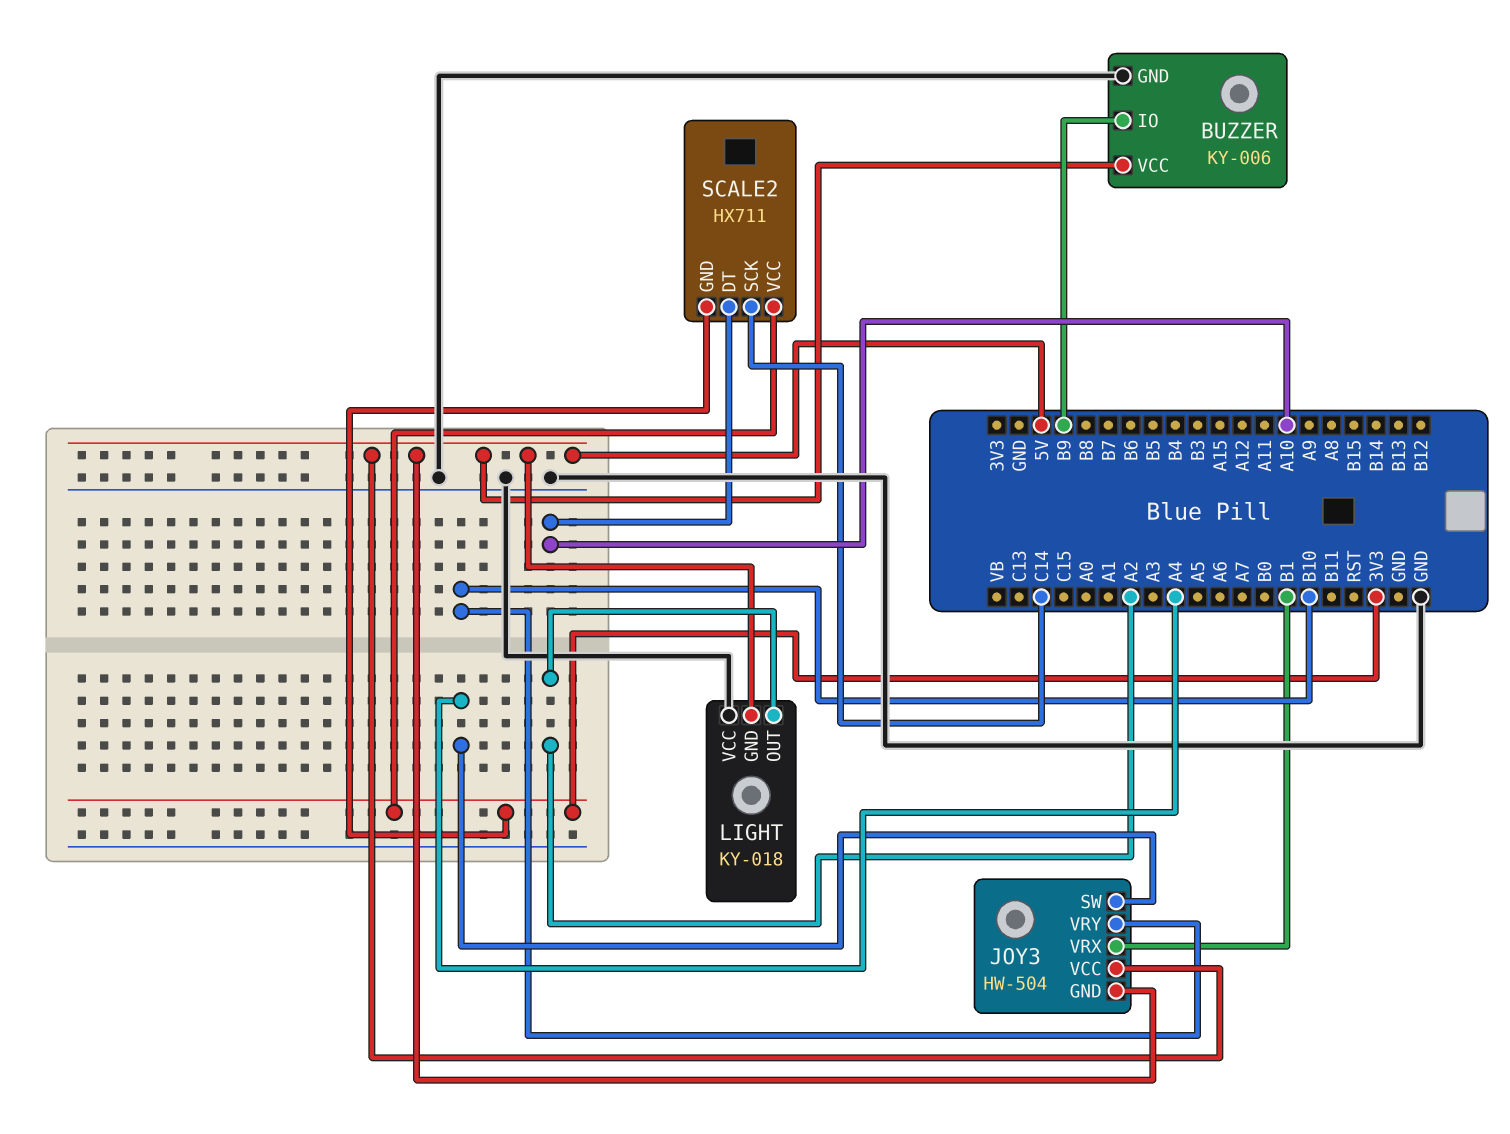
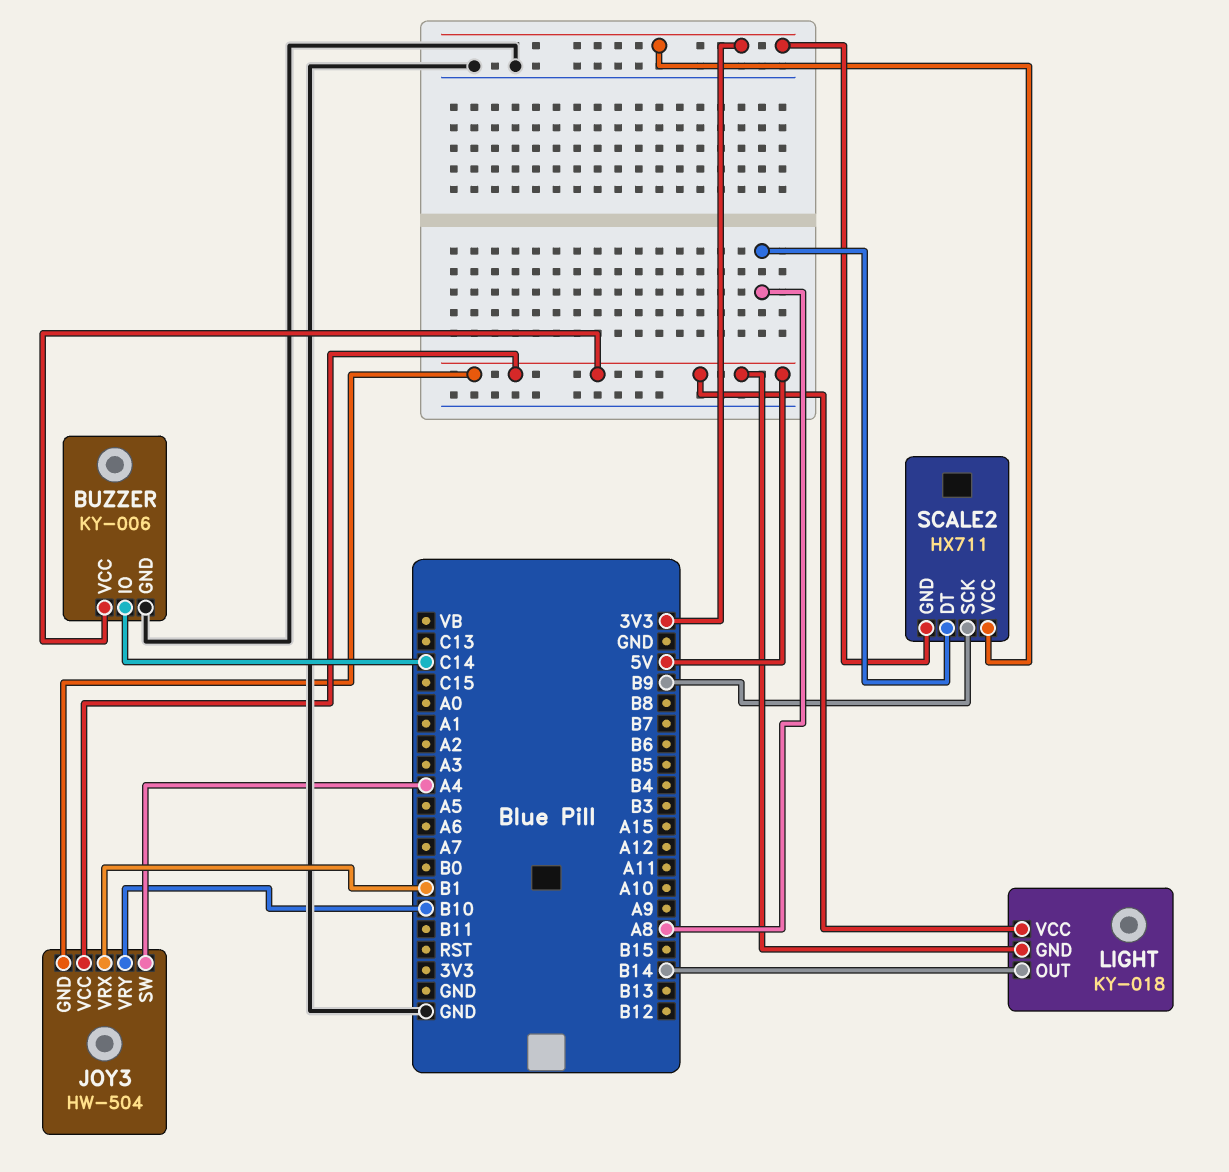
BUZZER pin IO: B9 -> C14
LIGHT pin OUT: A2 -> B14
LIGHT pin VCC: GND -> 5V
SCALE2 pin DT: A10 -> A8
SCALE2 pin SCK: C14 -> B9

